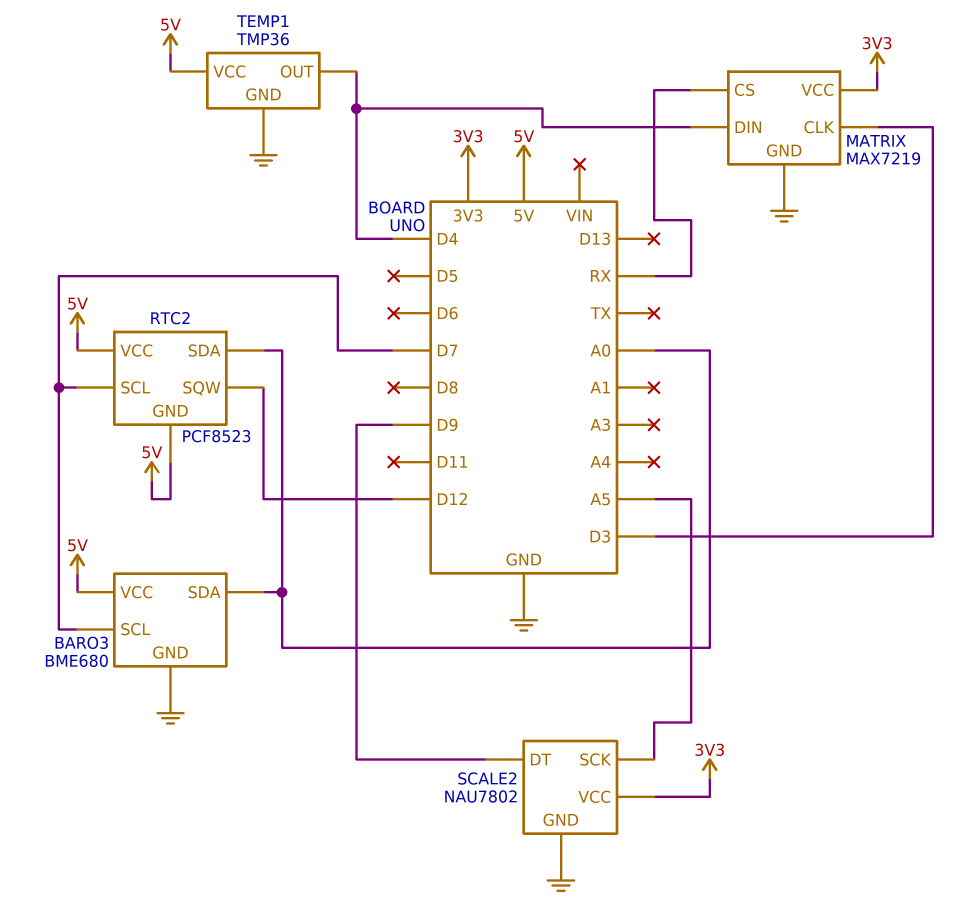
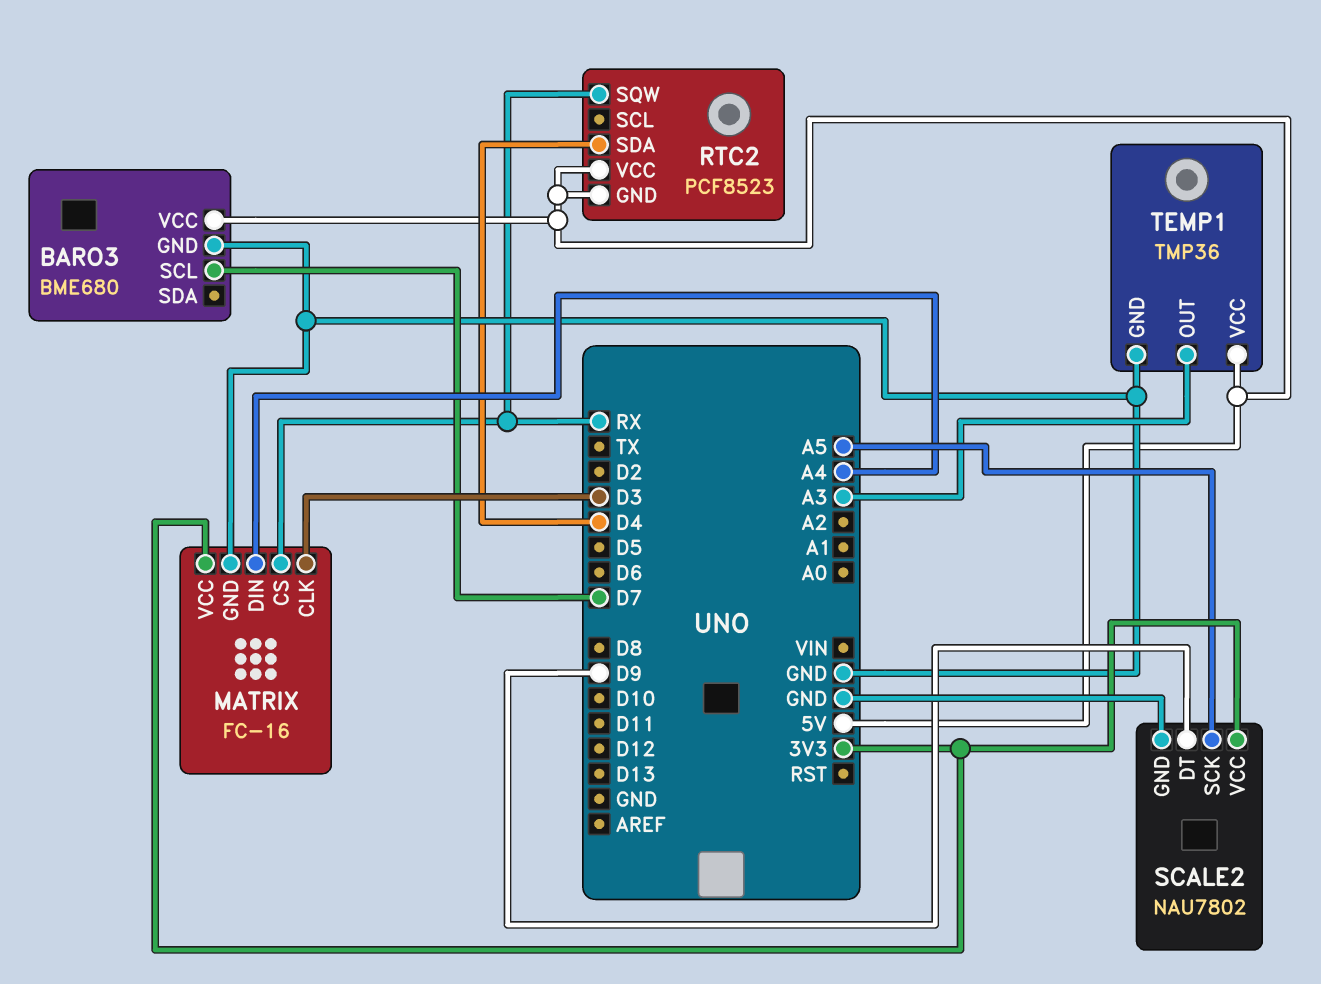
BARO3 pin SDA: A0 -> none
MATRIX: MAX7219 -> FC-16
MATRIX pin DIN: D4 -> A4
RTC2 pin SCL: D7 -> none
RTC2 pin SDA: A0 -> D4
RTC2 pin SQW: D12 -> RX
TEMP1 pin OUT: D4 -> A3

